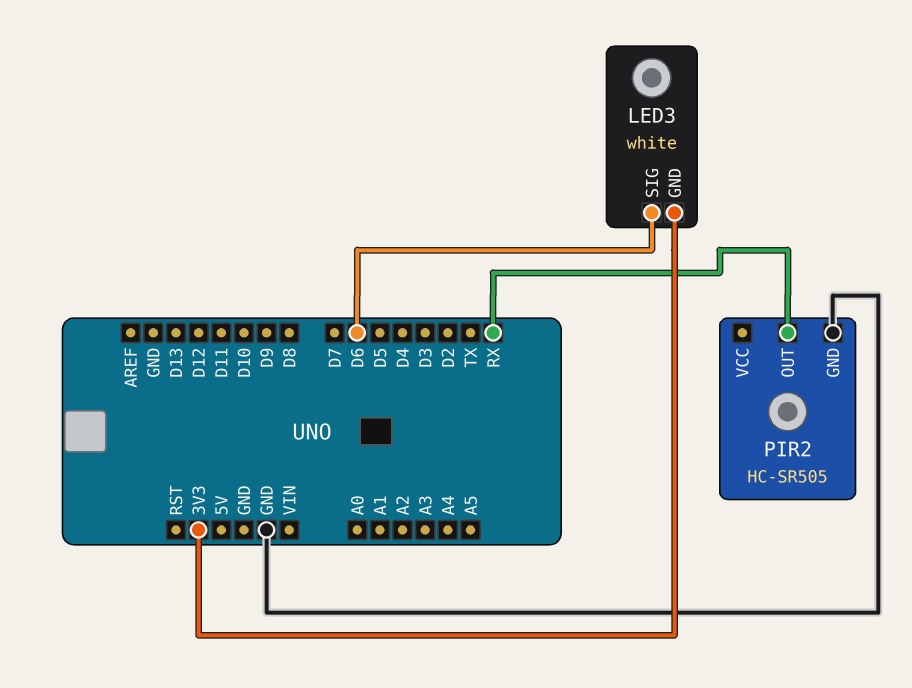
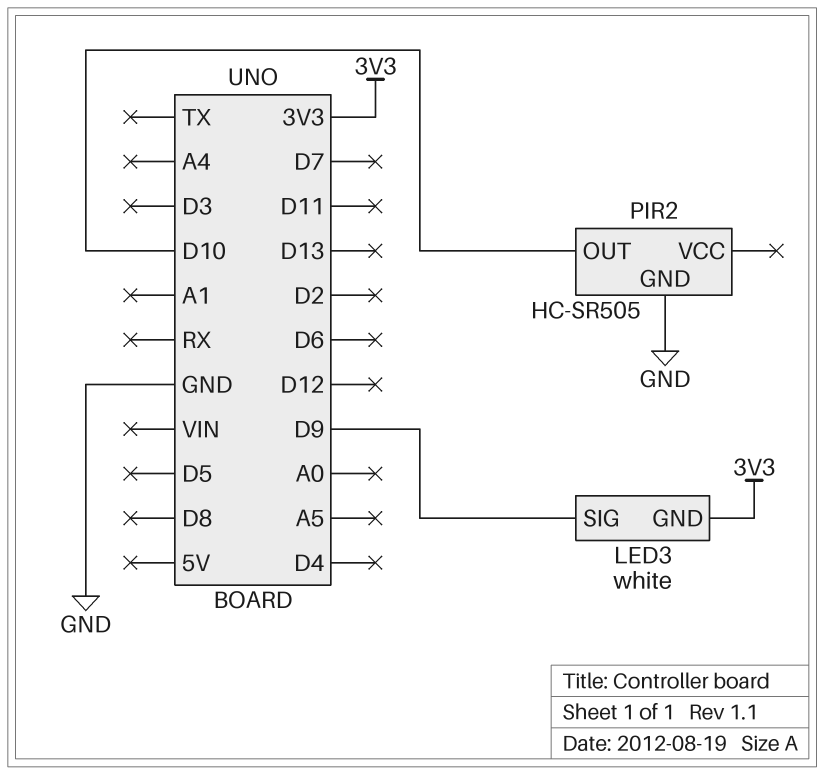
LED3 pin SIG: D6 -> D9
PIR2 pin OUT: RX -> D10

